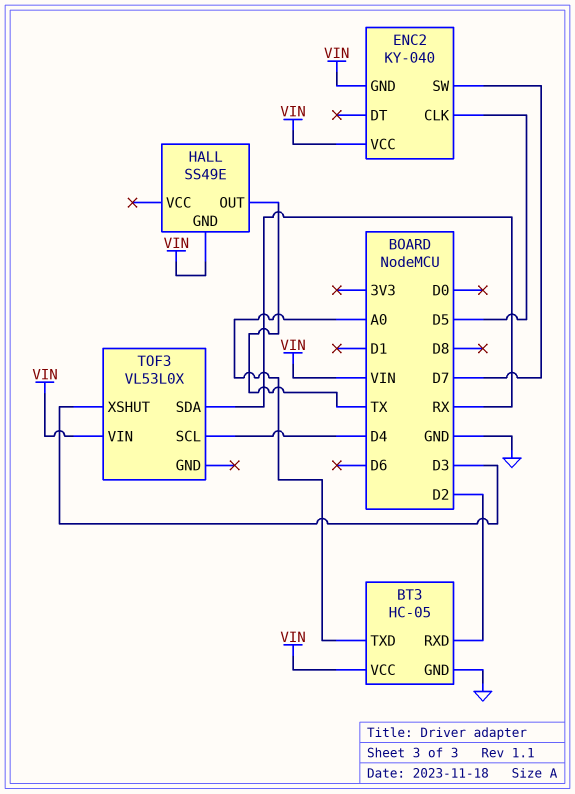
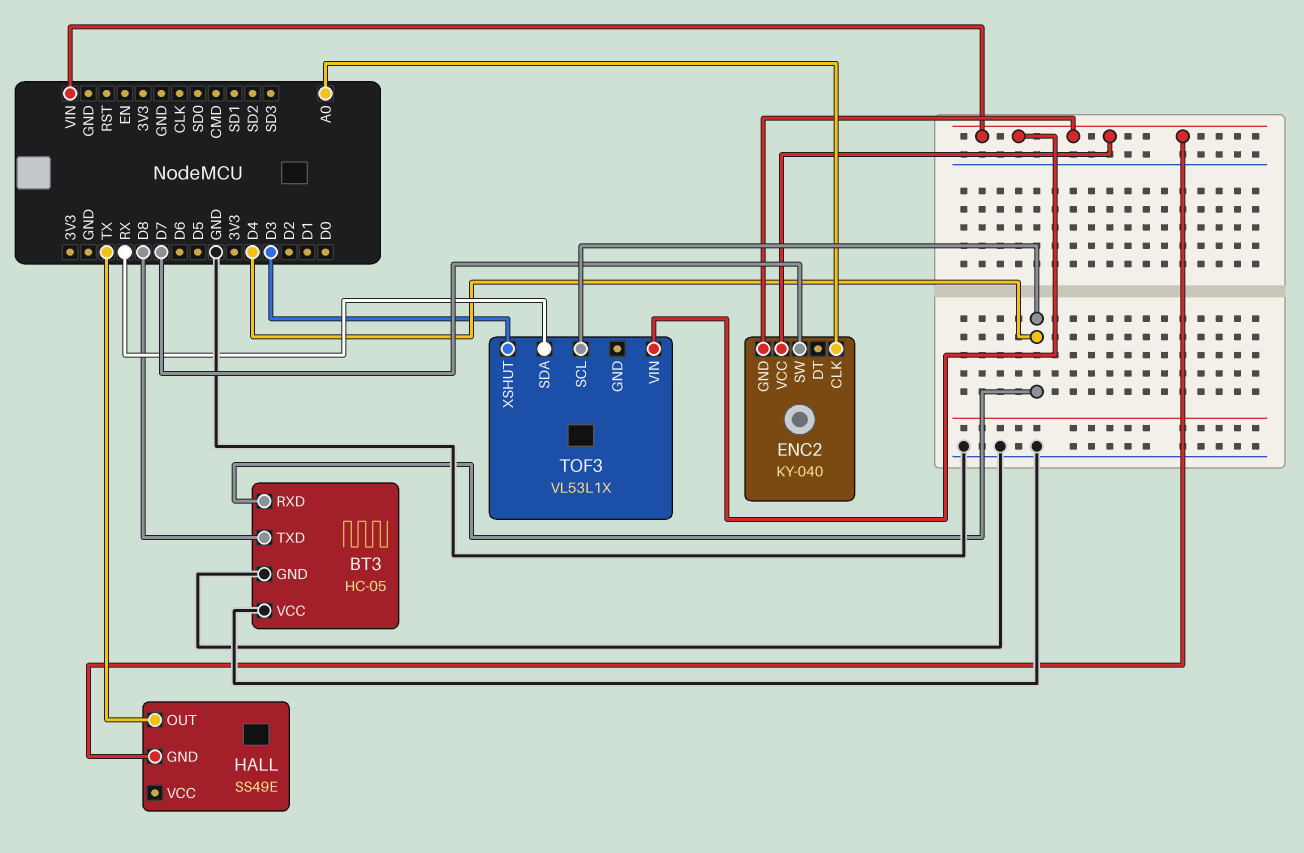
BT3 pin RXD: D2 -> D4
BT3 pin TXD: A0 -> D8
BT3 pin VCC: VIN -> GND
ENC2 pin CLK: D5 -> A0
TOF3: VL53L0X -> VL53L1X

